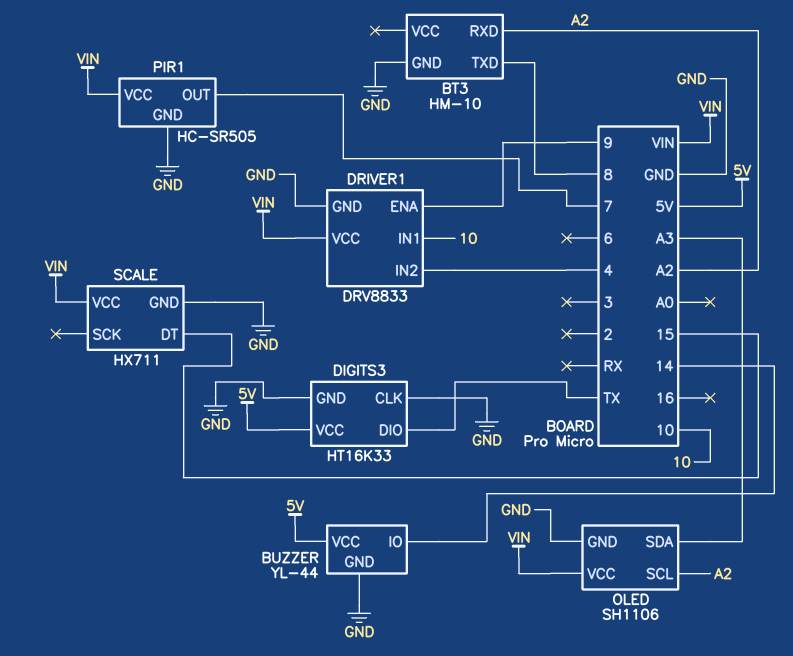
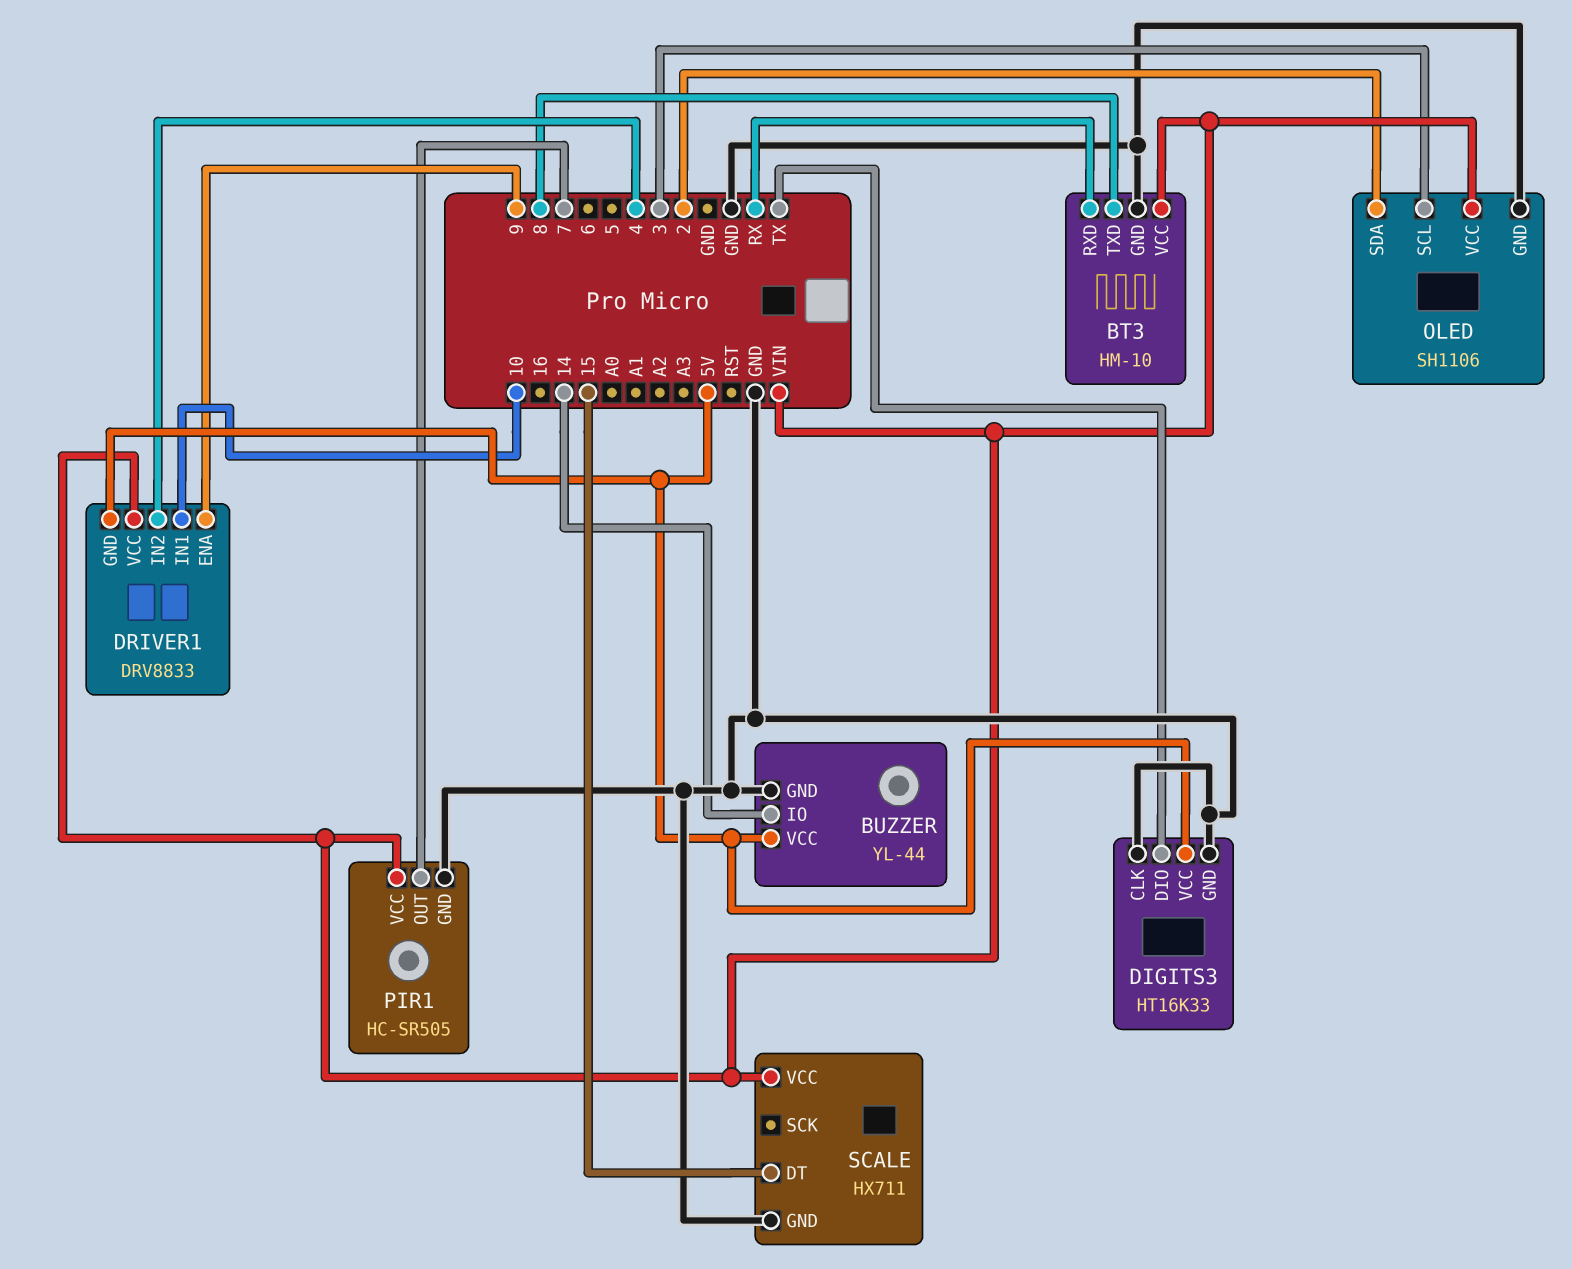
BT3 pin RXD: A2 -> RX
BT3 pin VCC: none -> VIN
DRIVER1 pin GND: GND -> 5V
OLED pin SCL: A2 -> 3
OLED pin SDA: A3 -> 2

